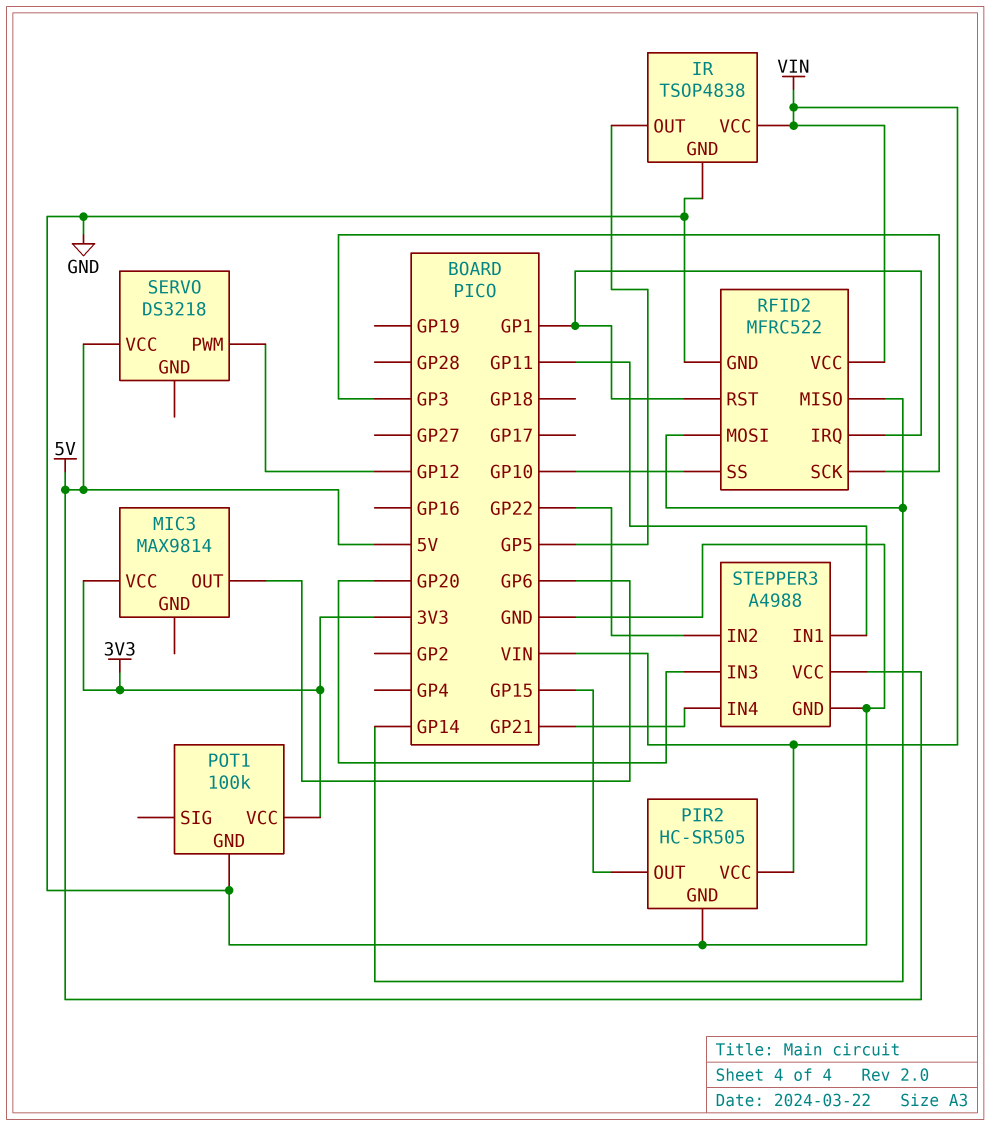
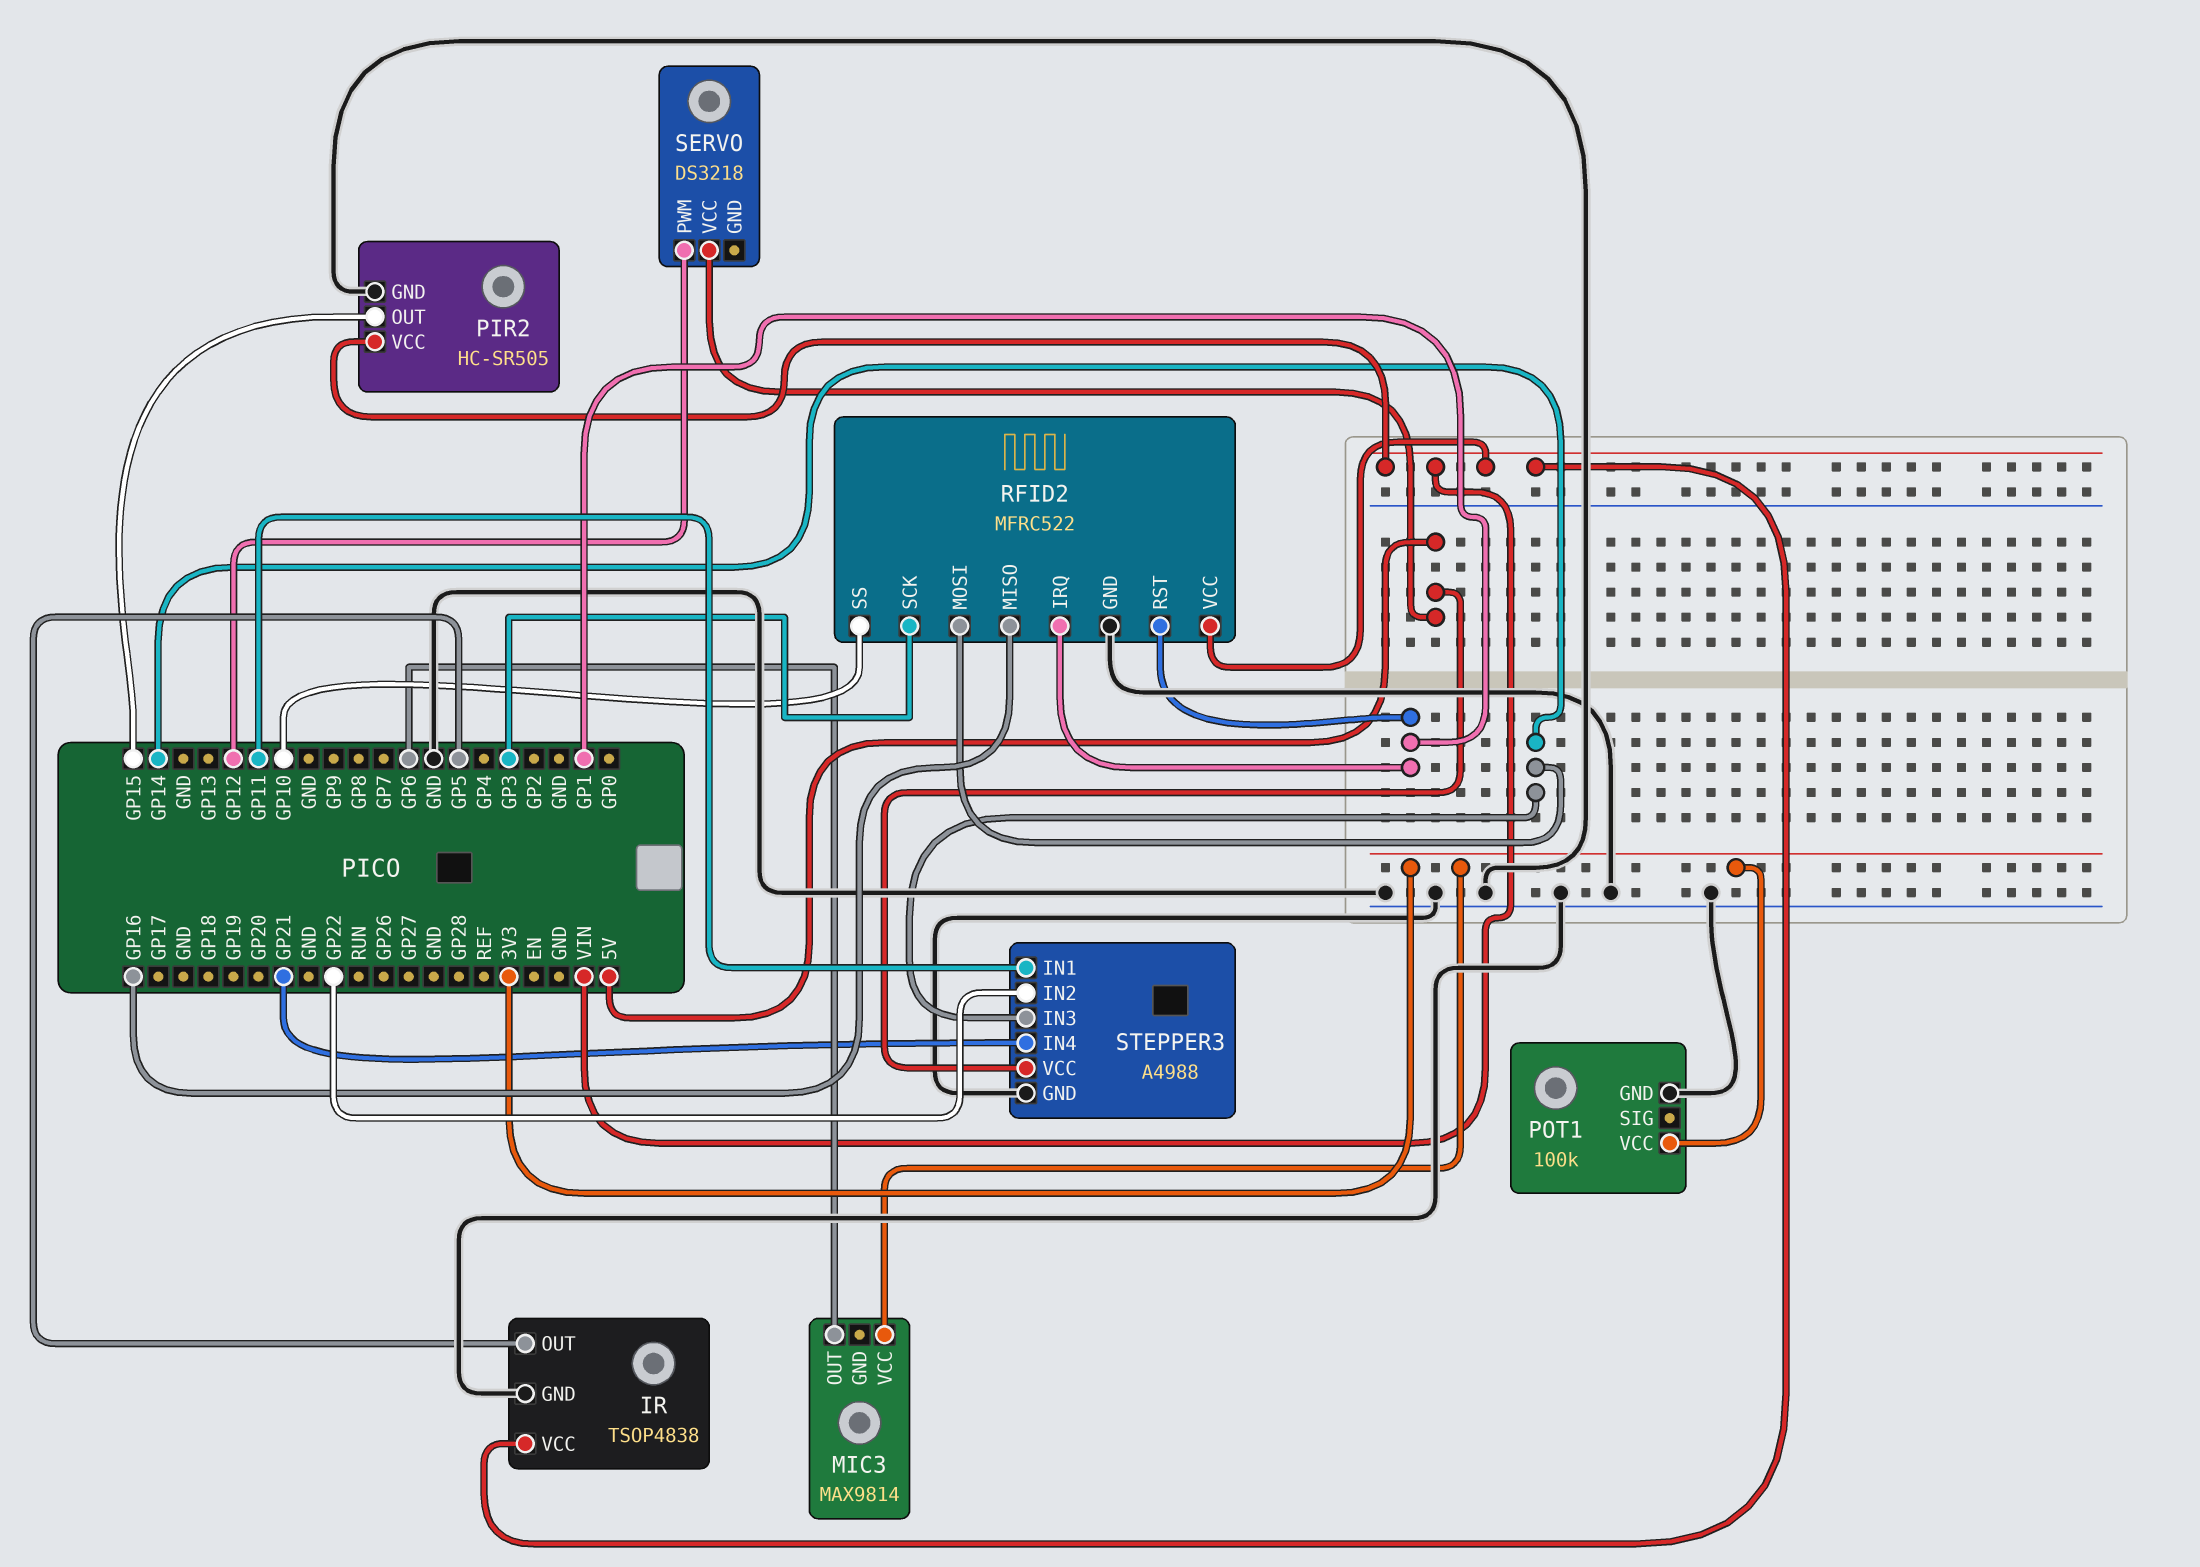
RFID2 pin MISO: GP14 -> GP16
STEPPER3 pin IN3: GP20 -> GP14

